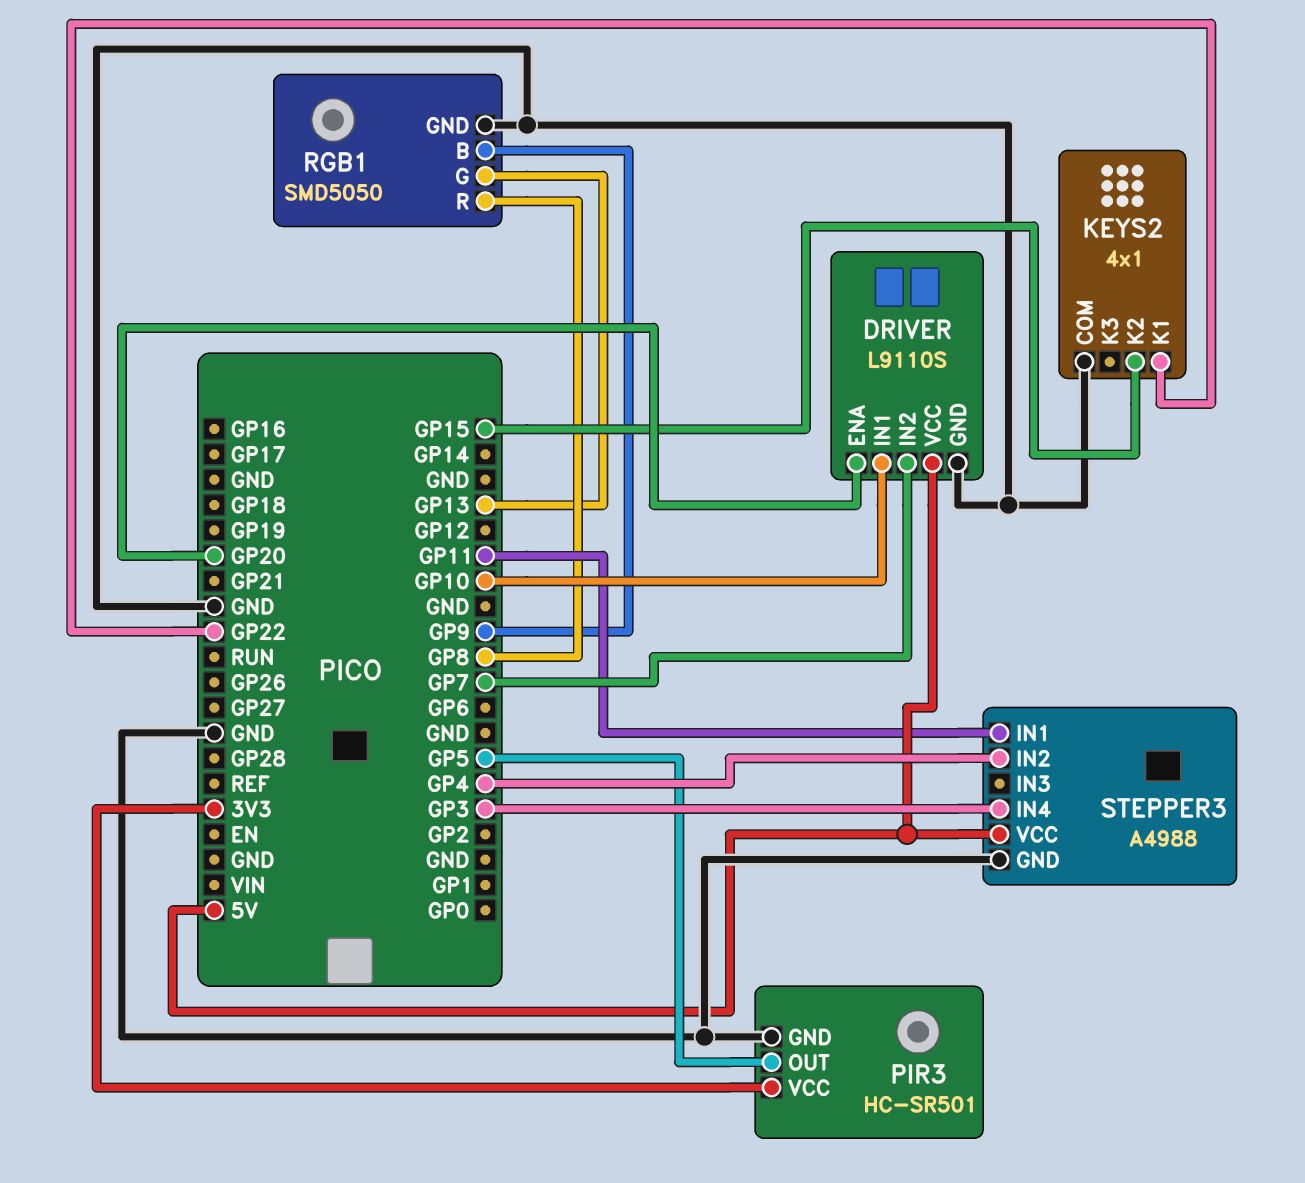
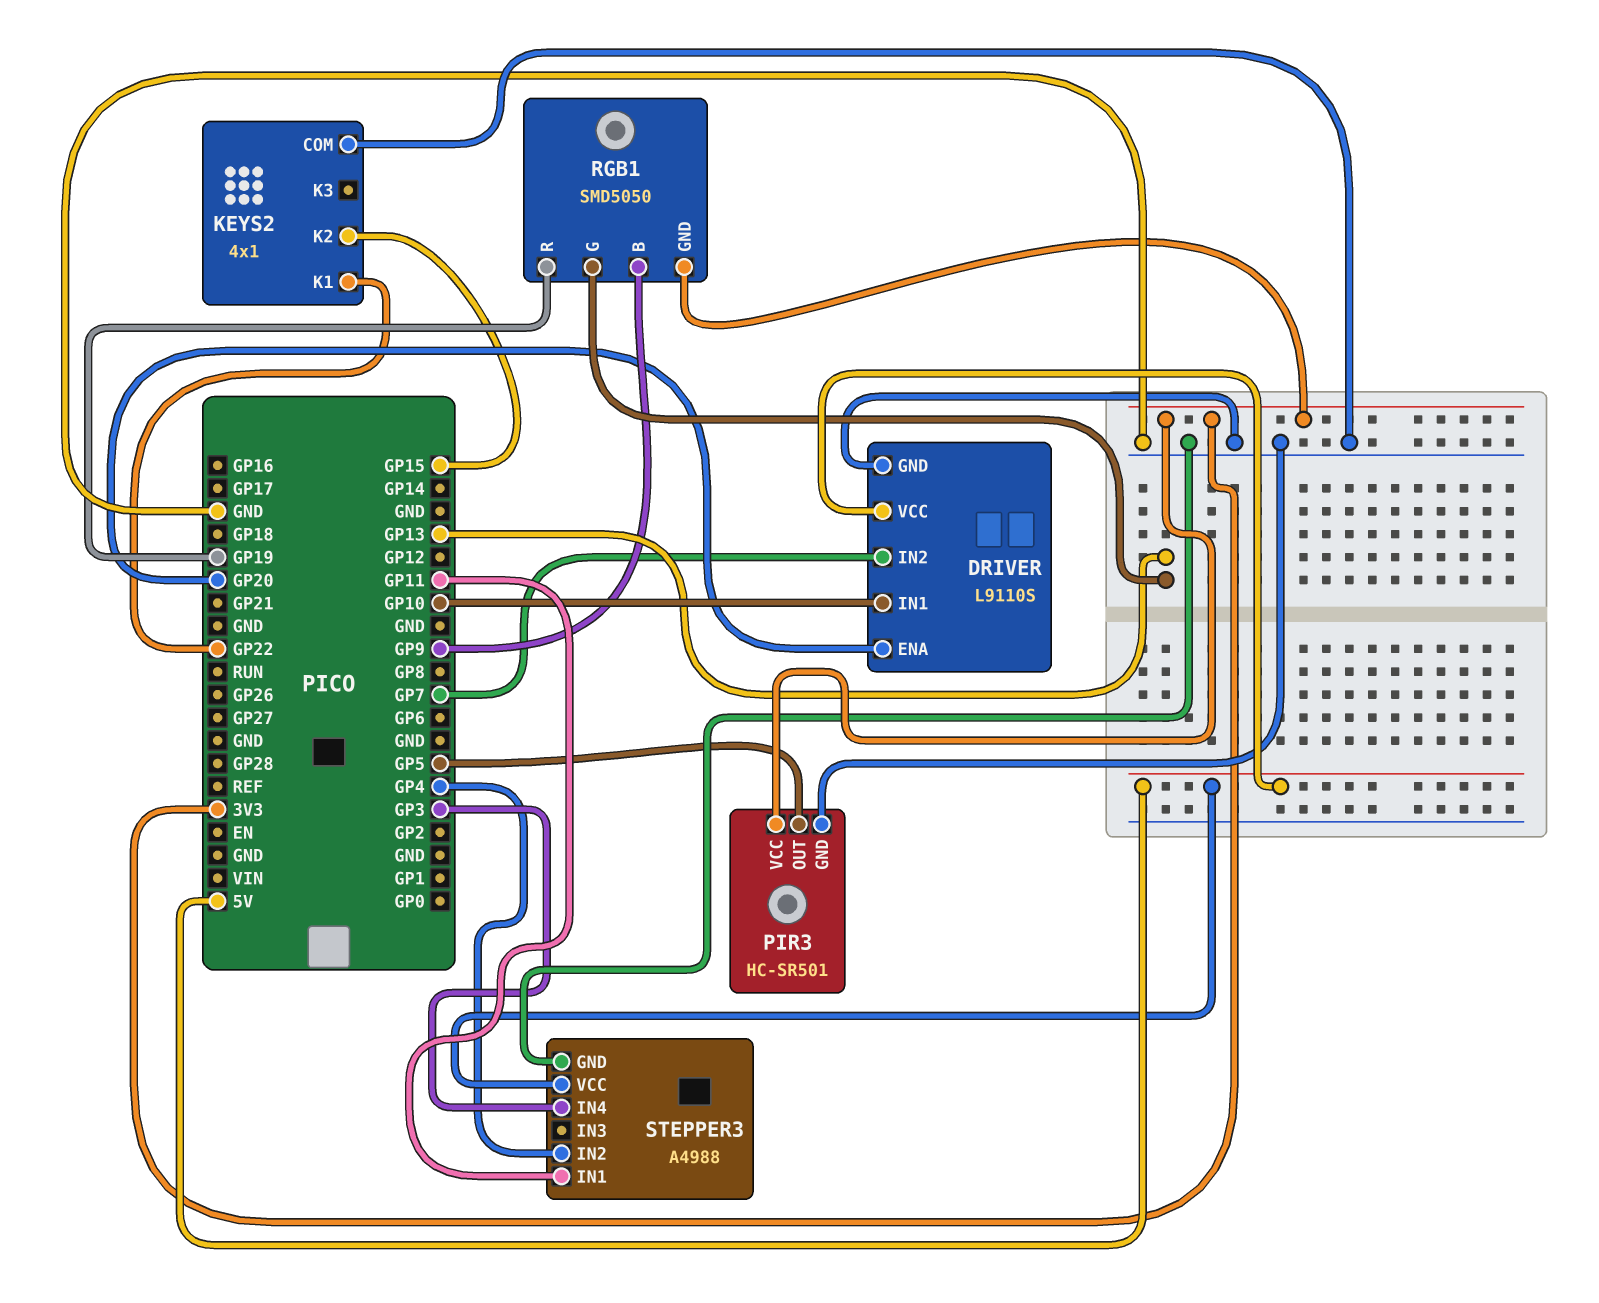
RGB1 pin GND: GND -> 3V3
RGB1 pin R: GP8 -> GP19

